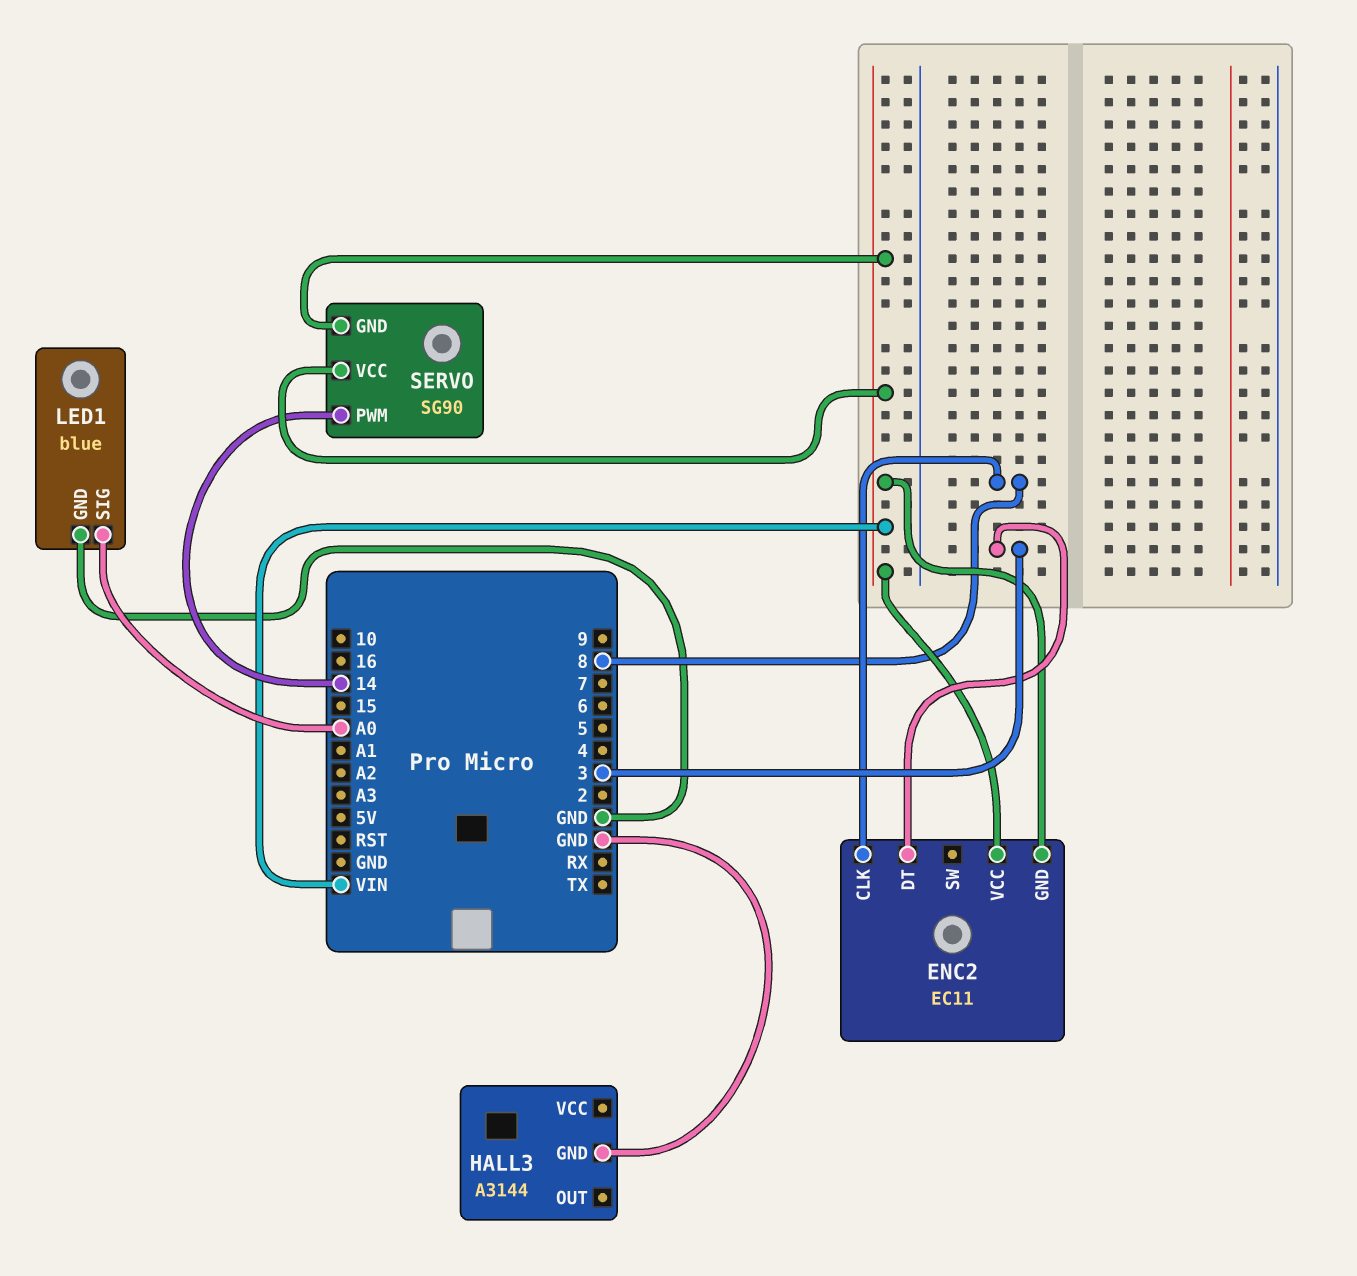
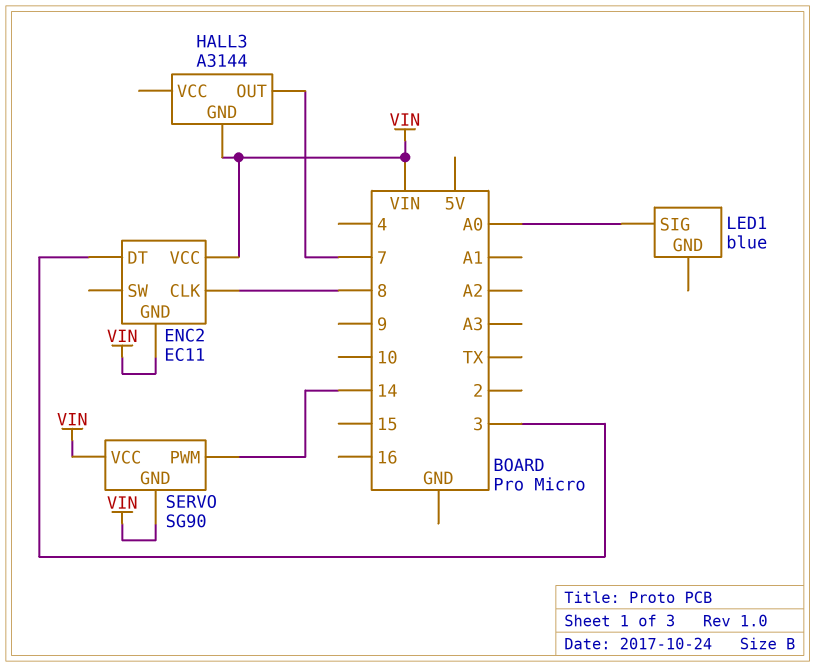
HALL3 pin GND: GND -> VIN
HALL3 pin OUT: none -> 7
LED1 pin GND: GND -> none

